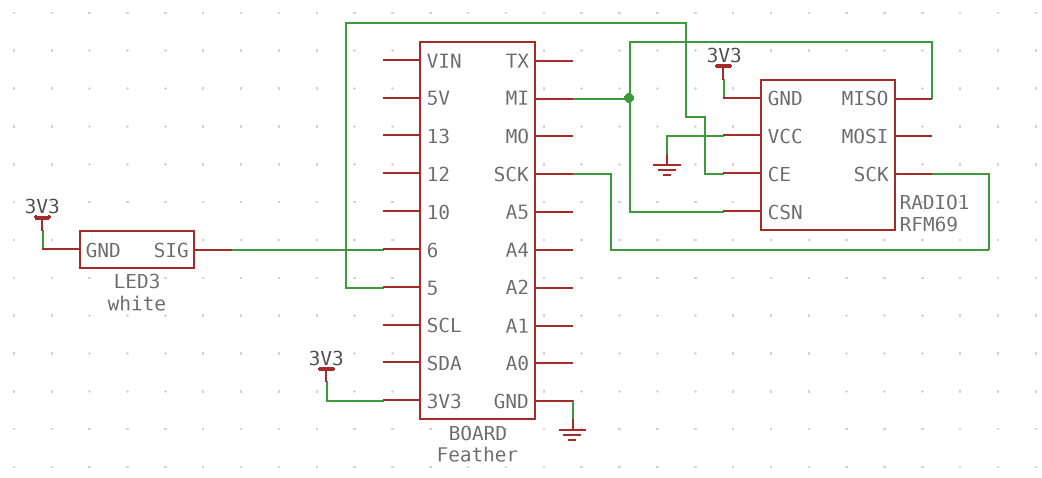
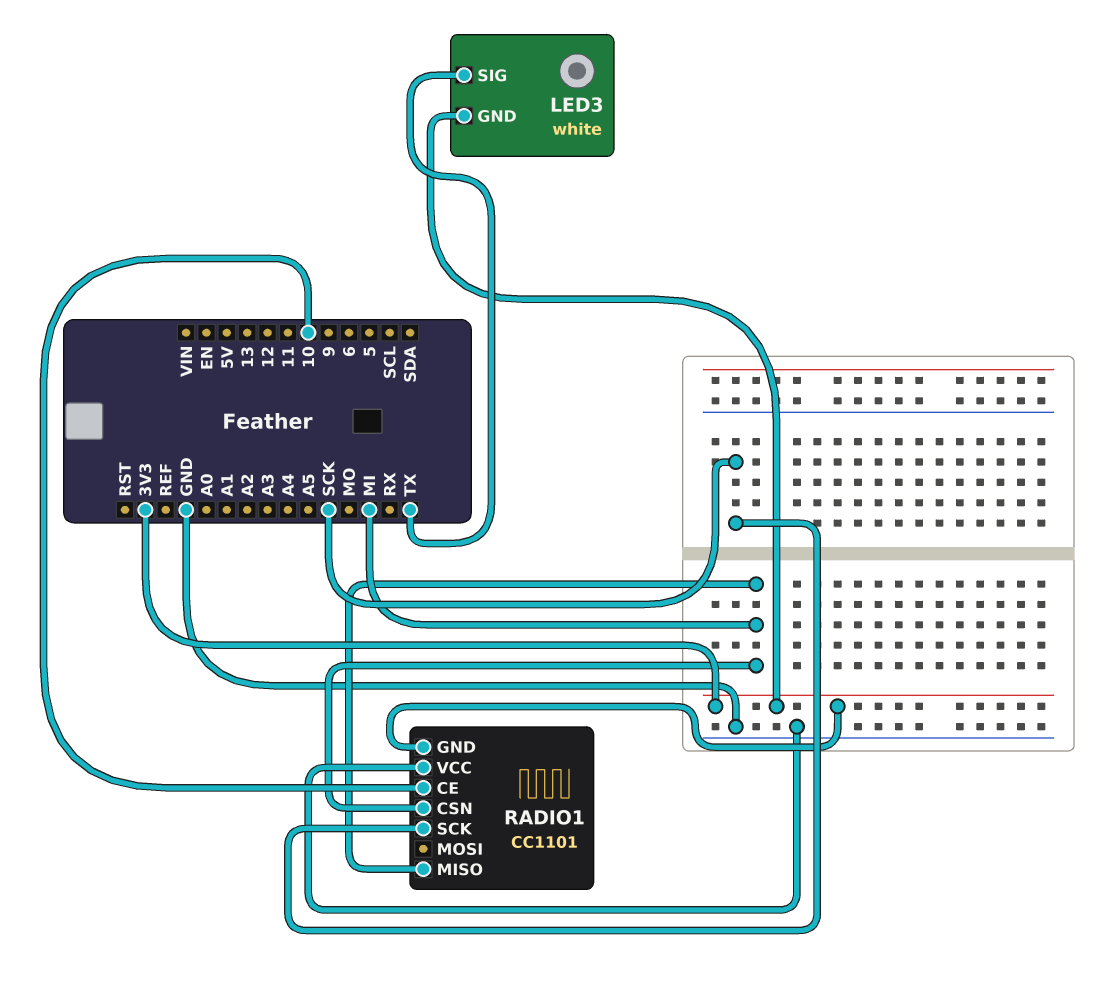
LED3 pin SIG: 6 -> TX
RADIO1: RFM69 -> CC1101
RADIO1 pin CE: 5 -> 10

